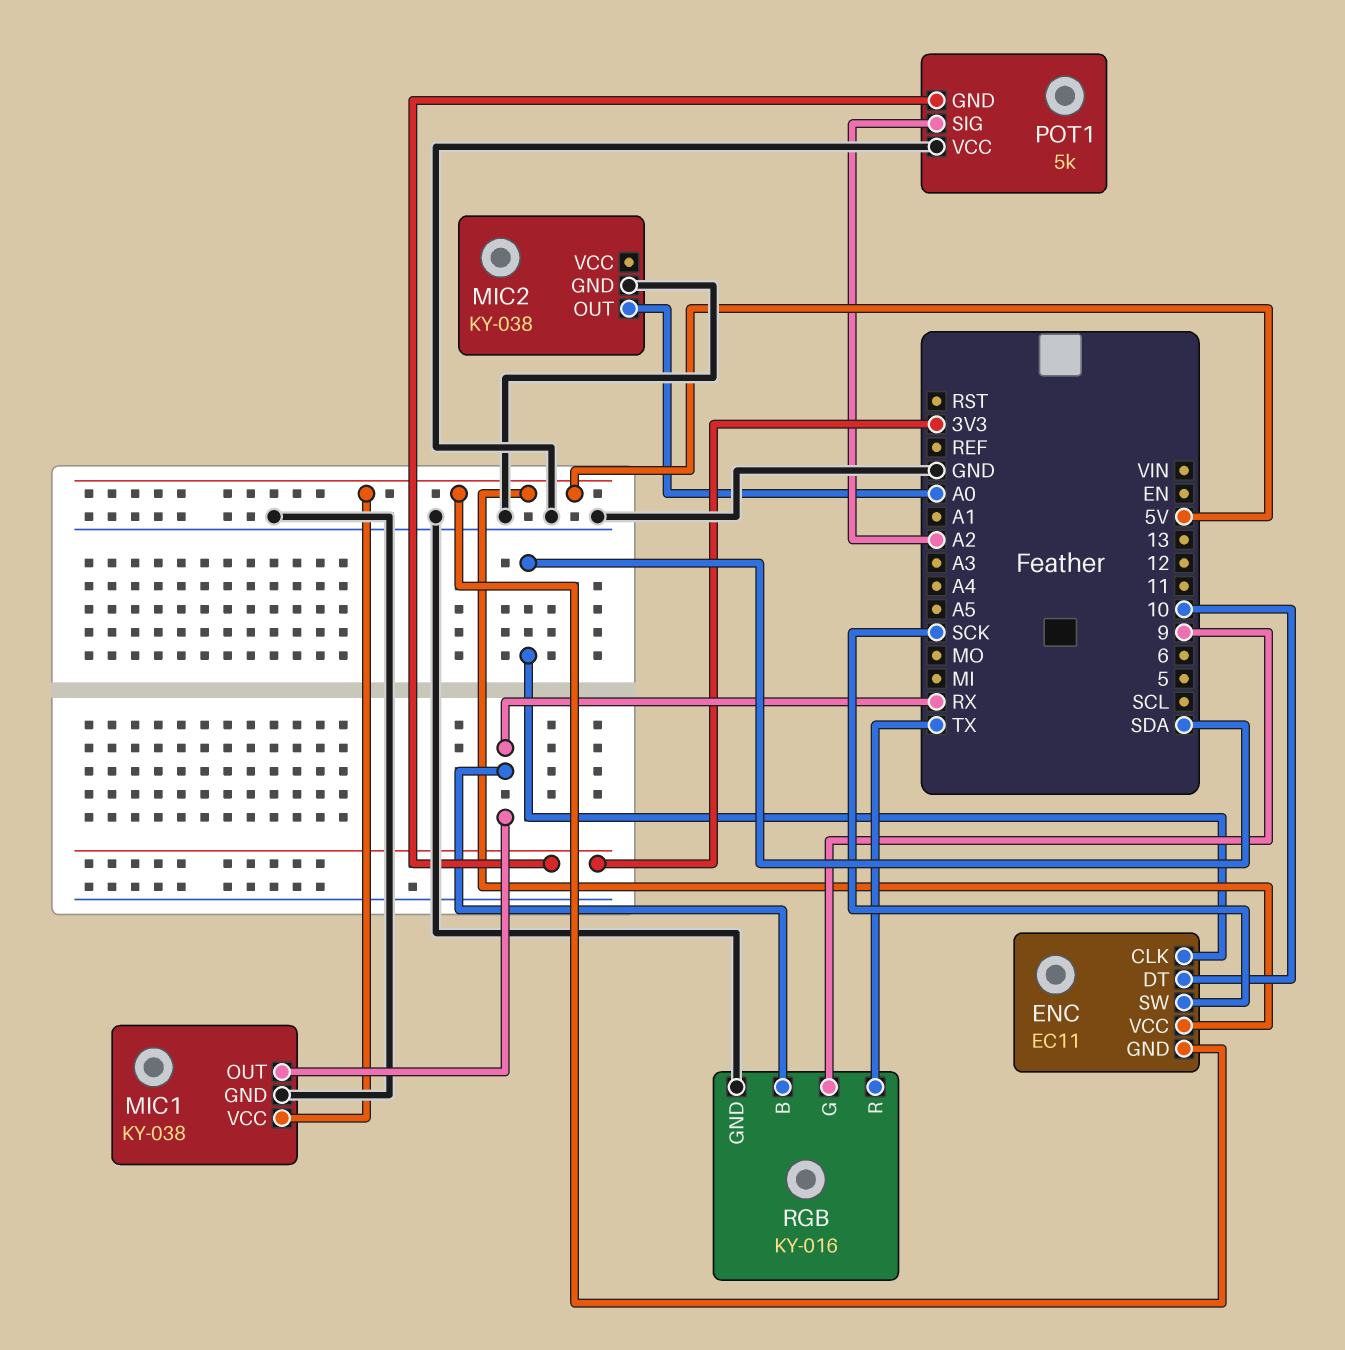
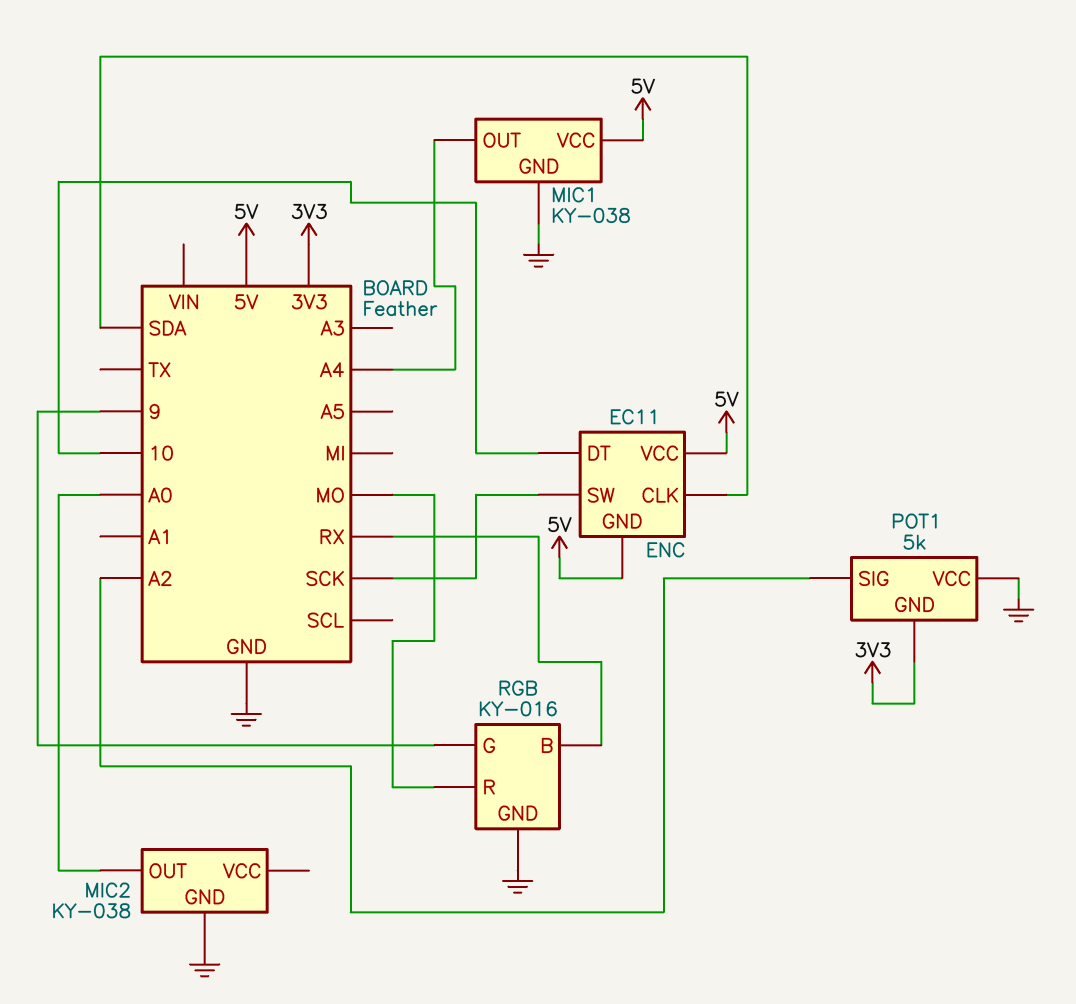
MIC1 pin OUT: RX -> A4
RGB pin R: TX -> MO

